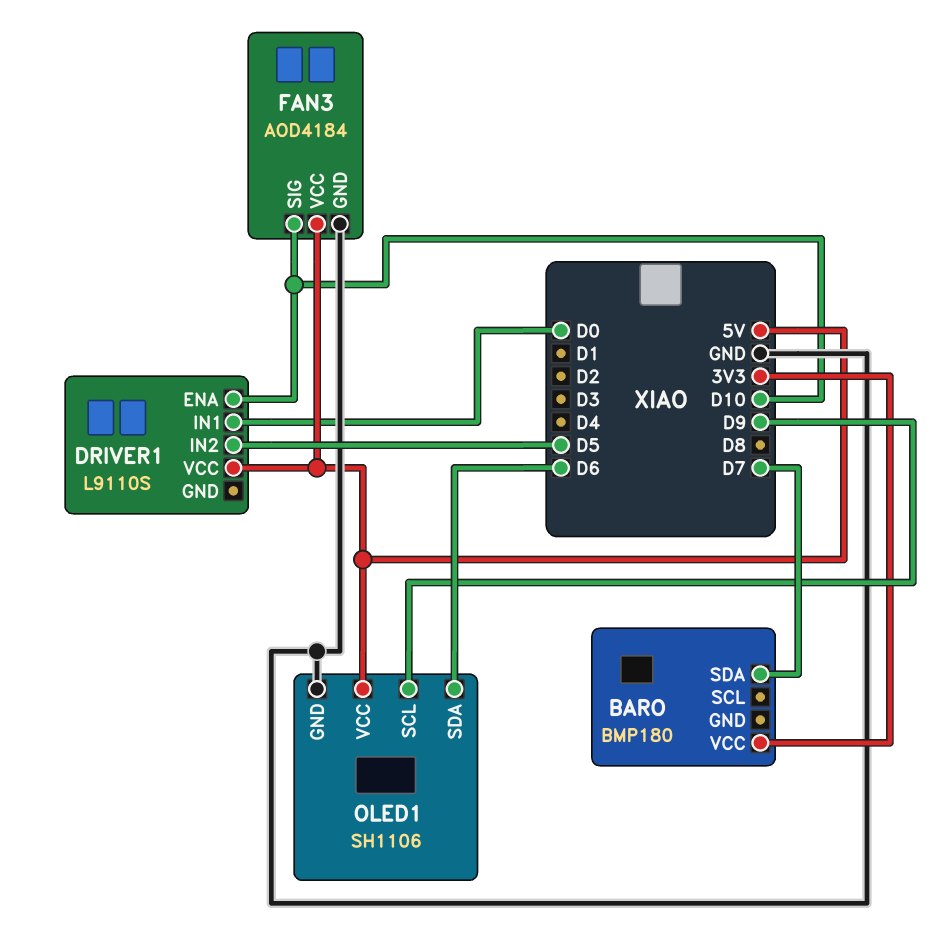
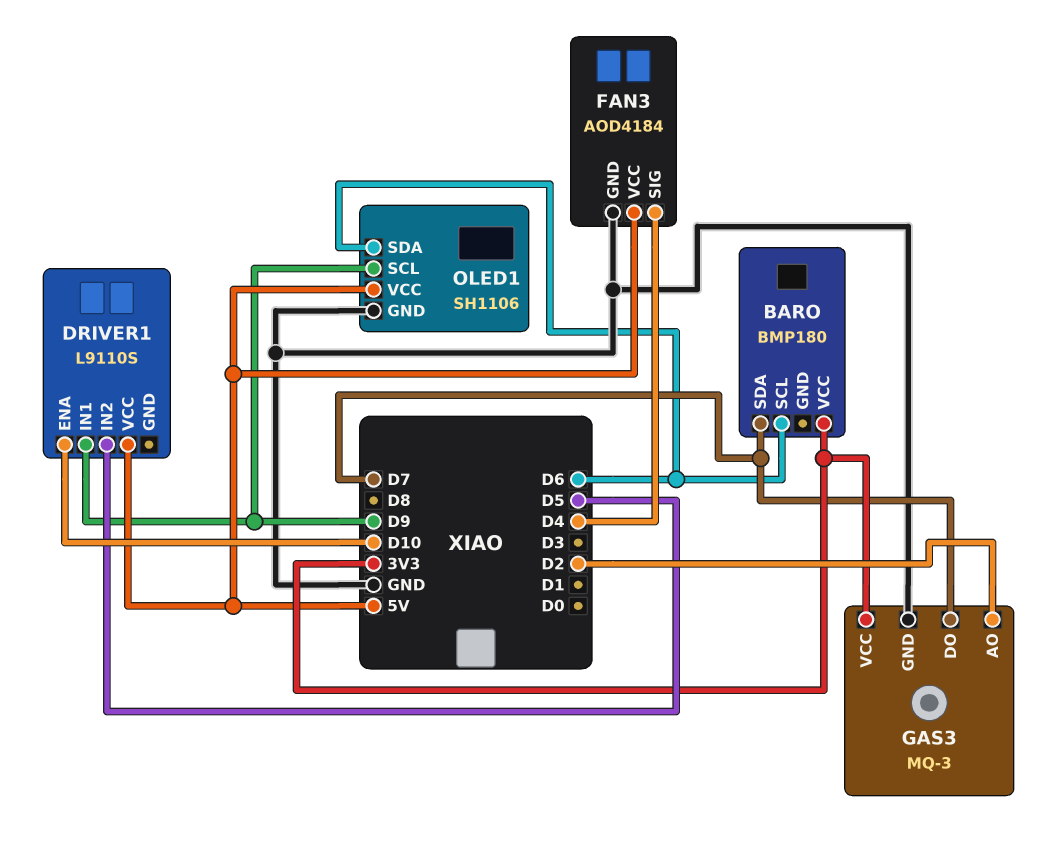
BARO pin SCL: none -> D6
DRIVER1 pin IN1: D0 -> D9
FAN3 pin SIG: D10 -> D4
GAS3: none -> MQ-3
GAS3 pin AO: none -> D2
GAS3 pin DO: none -> D7
GAS3 pin GND: none -> GND
GAS3 pin VCC: none -> 3V3

